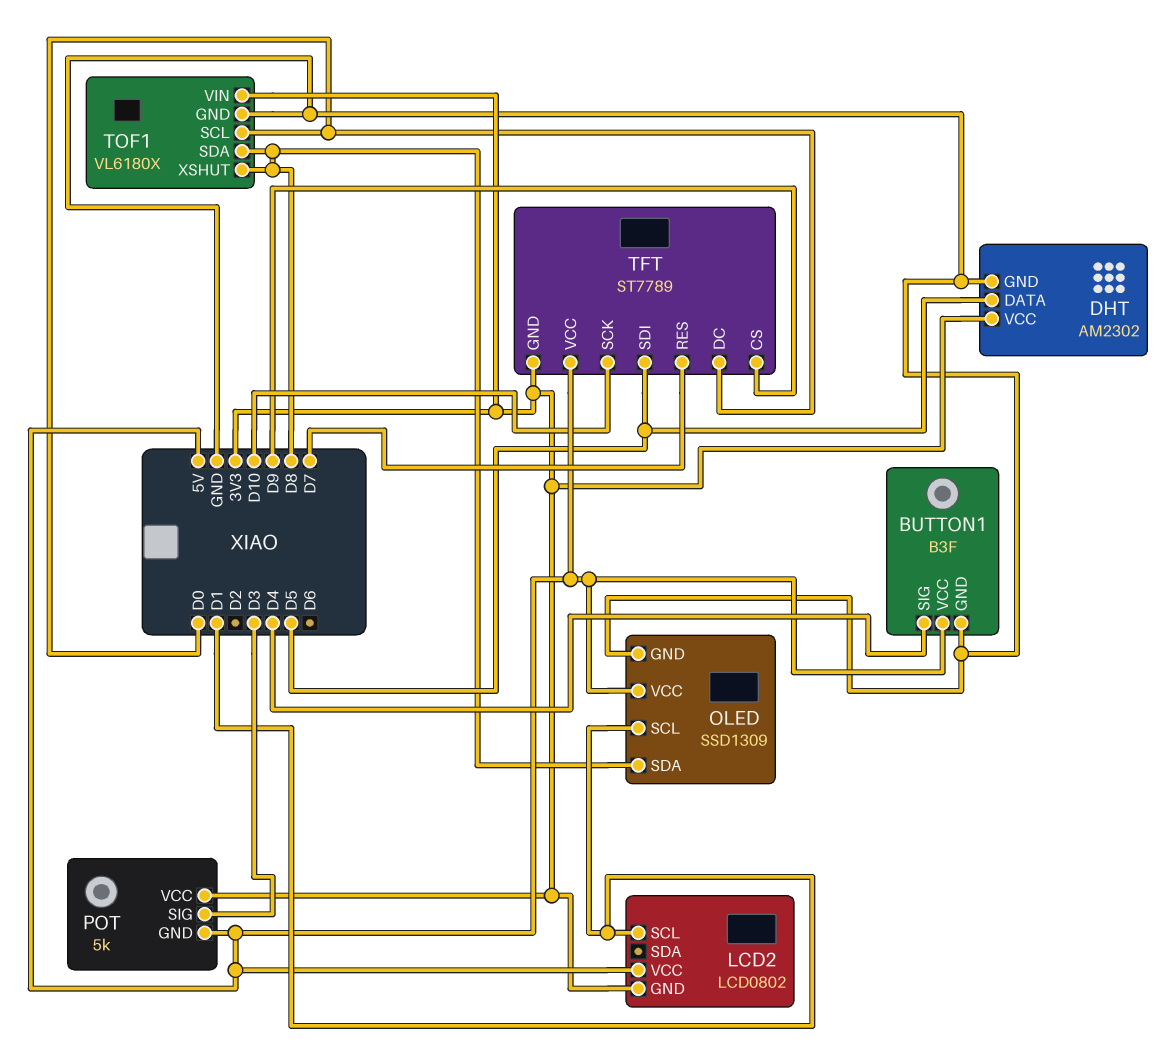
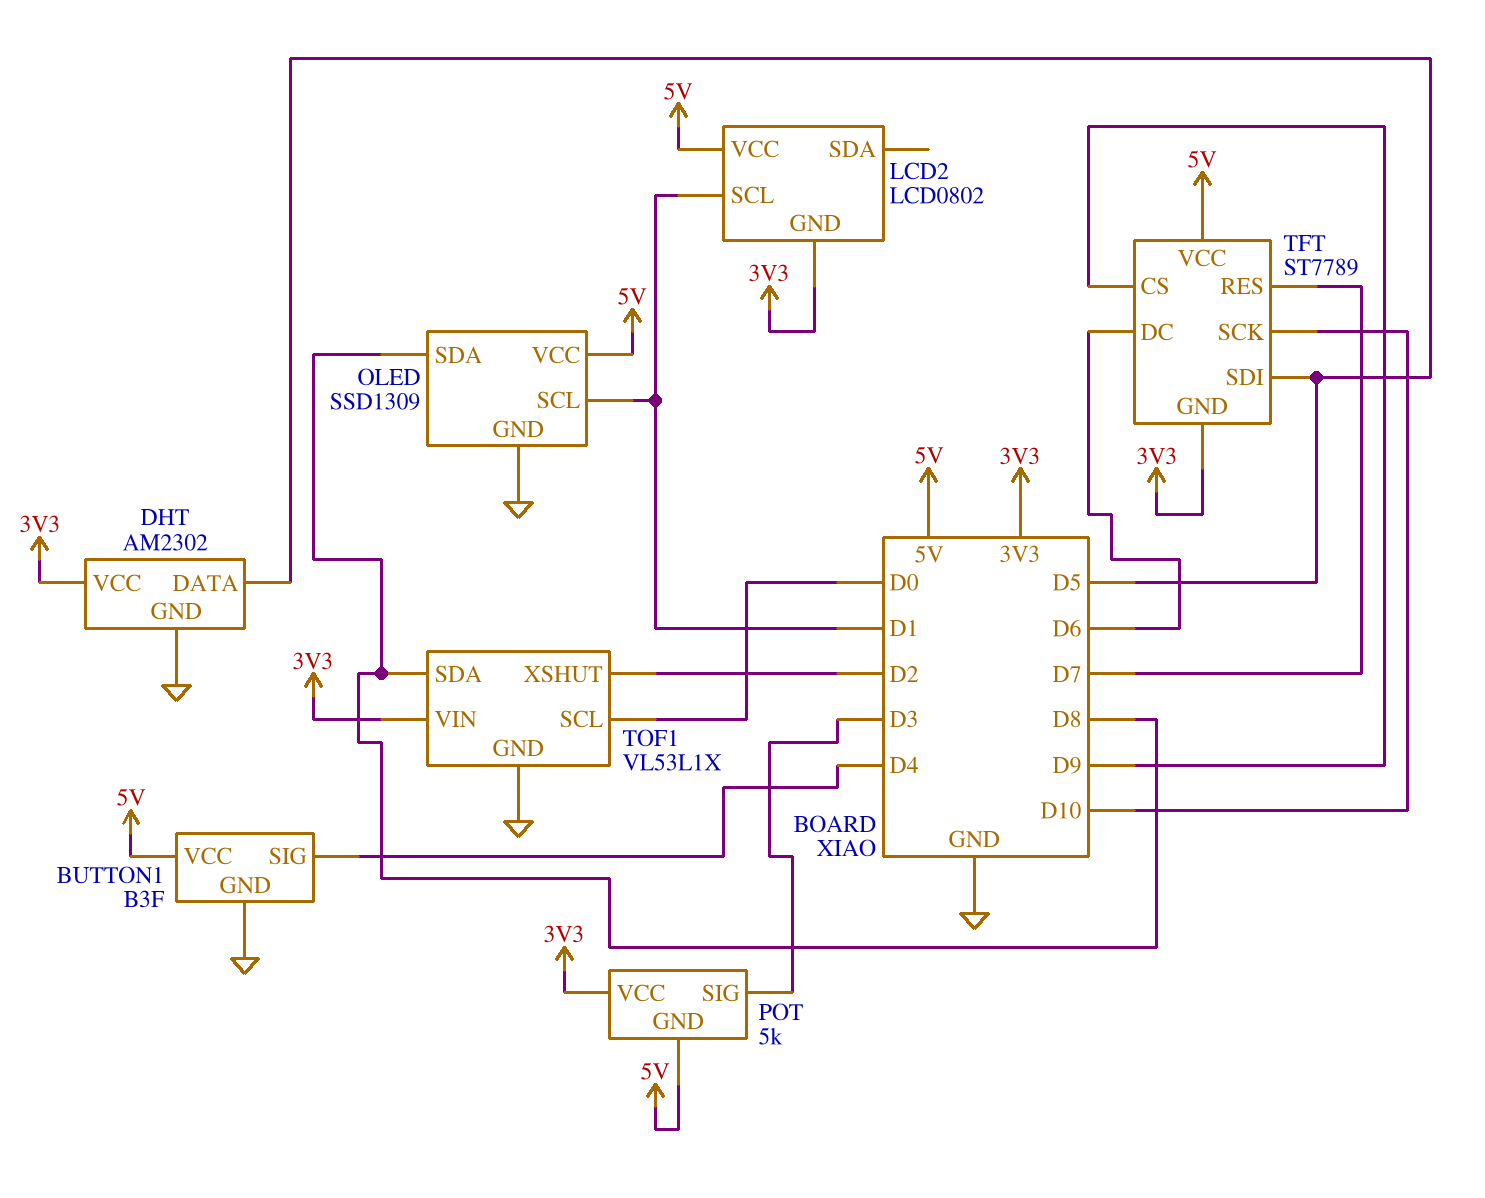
TFT pin DC: D0 -> D6
TOF1: VL6180X -> VL53L1X
TOF1 pin XSHUT: D8 -> D2

